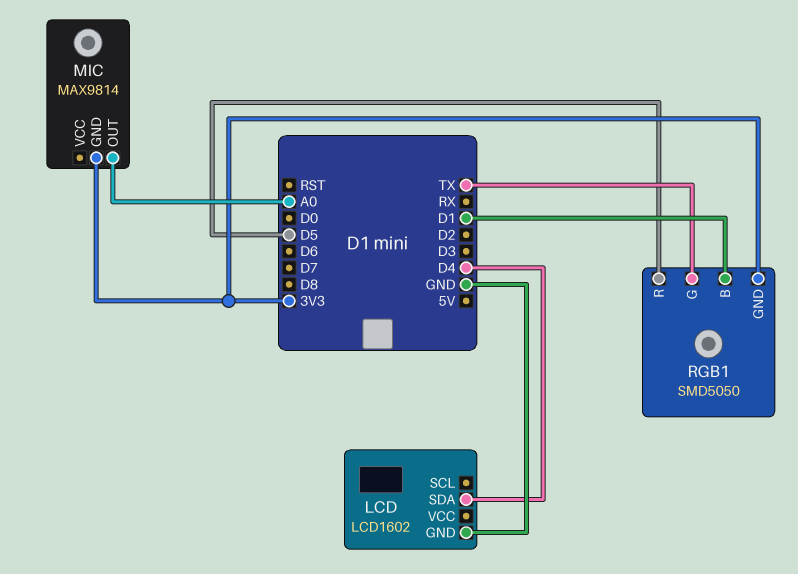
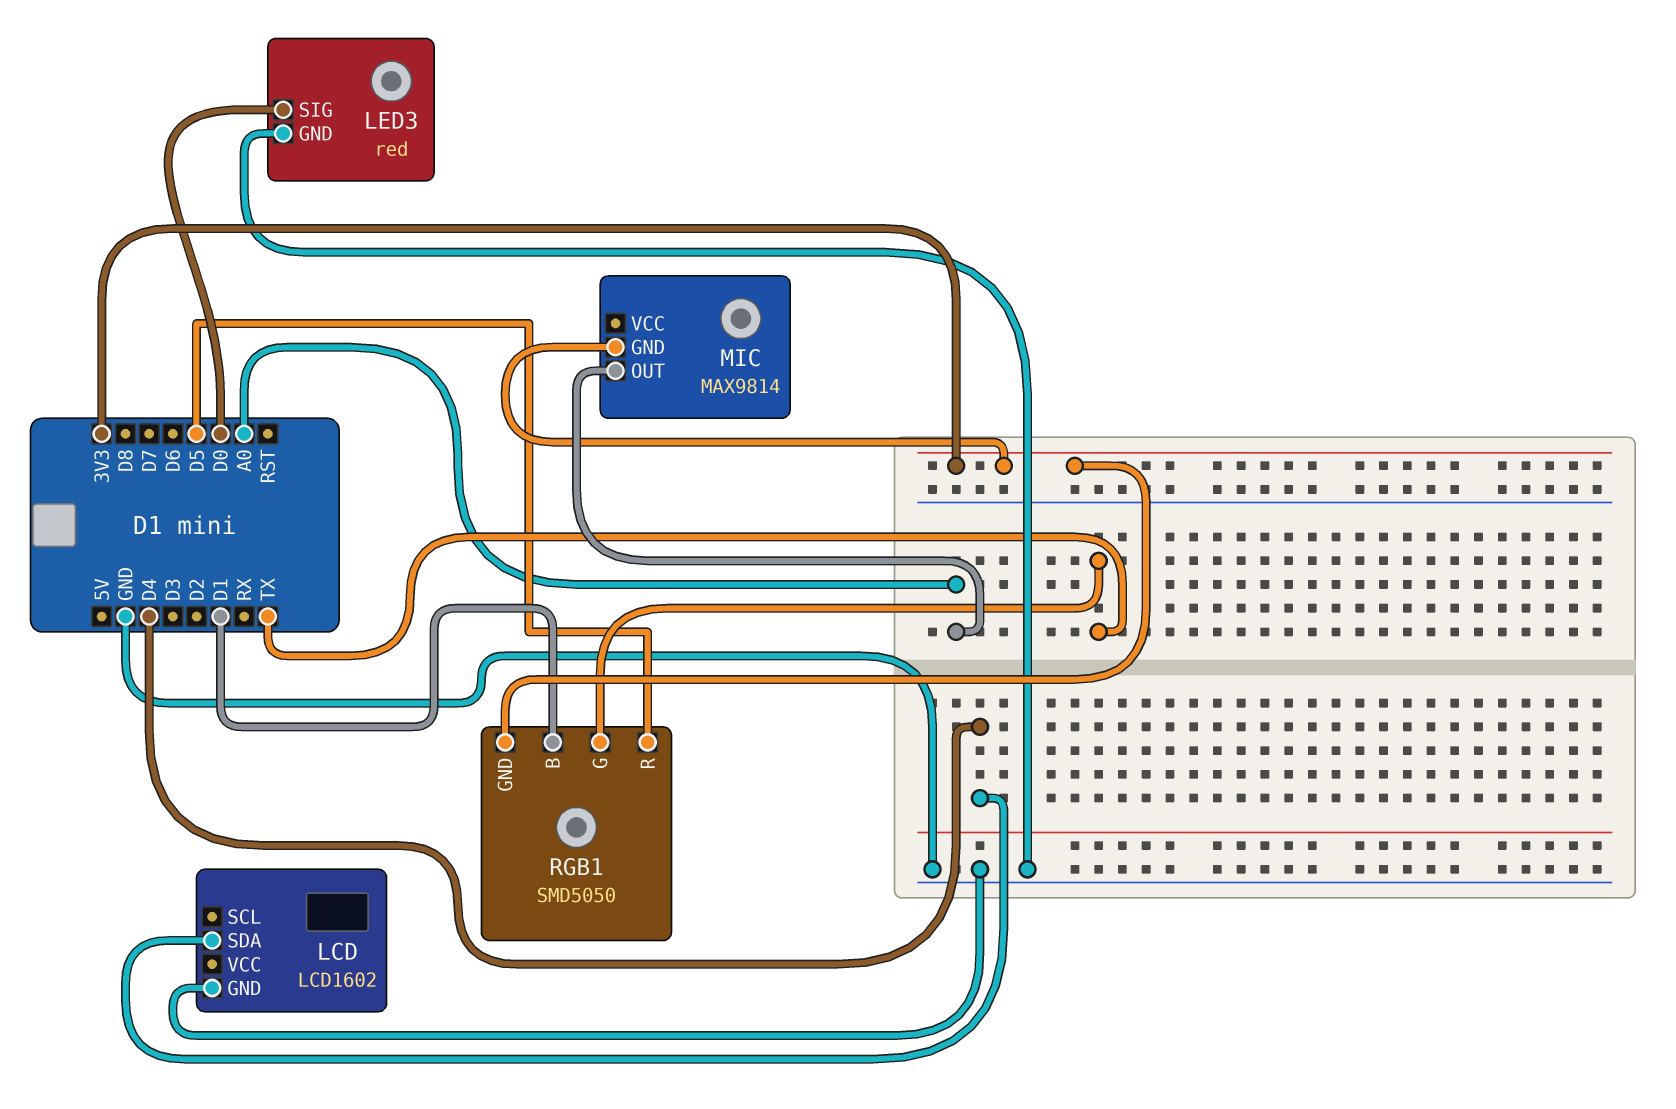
LED3: none -> red
LED3 pin GND: none -> GND
LED3 pin SIG: none -> D0

